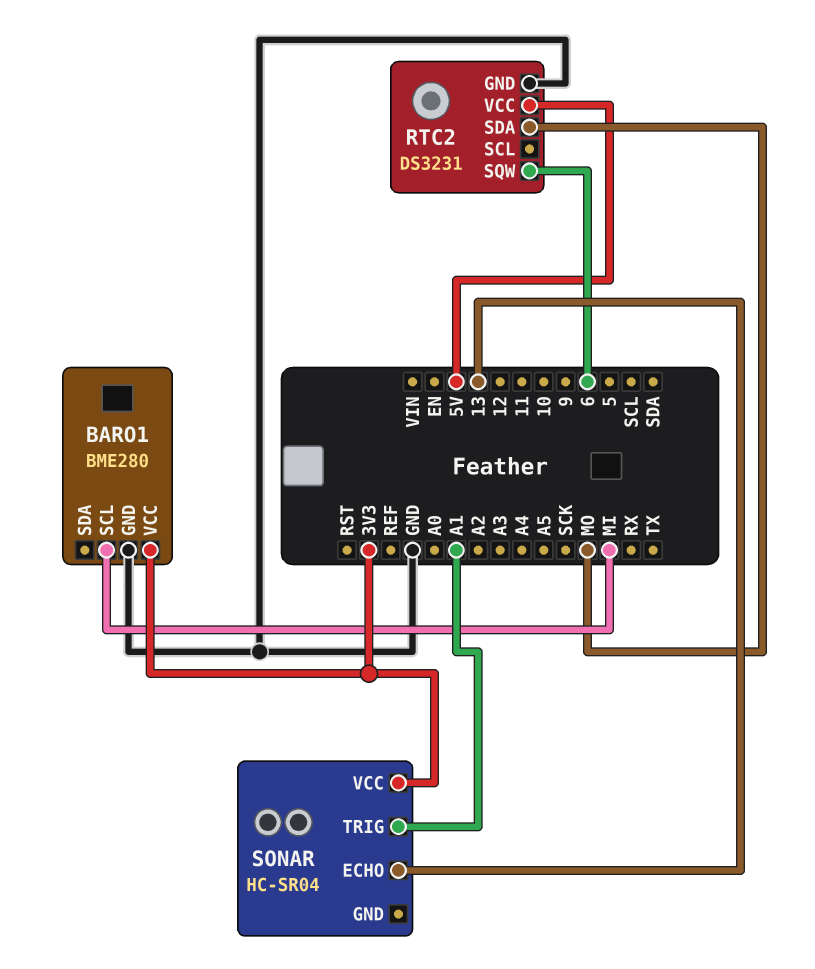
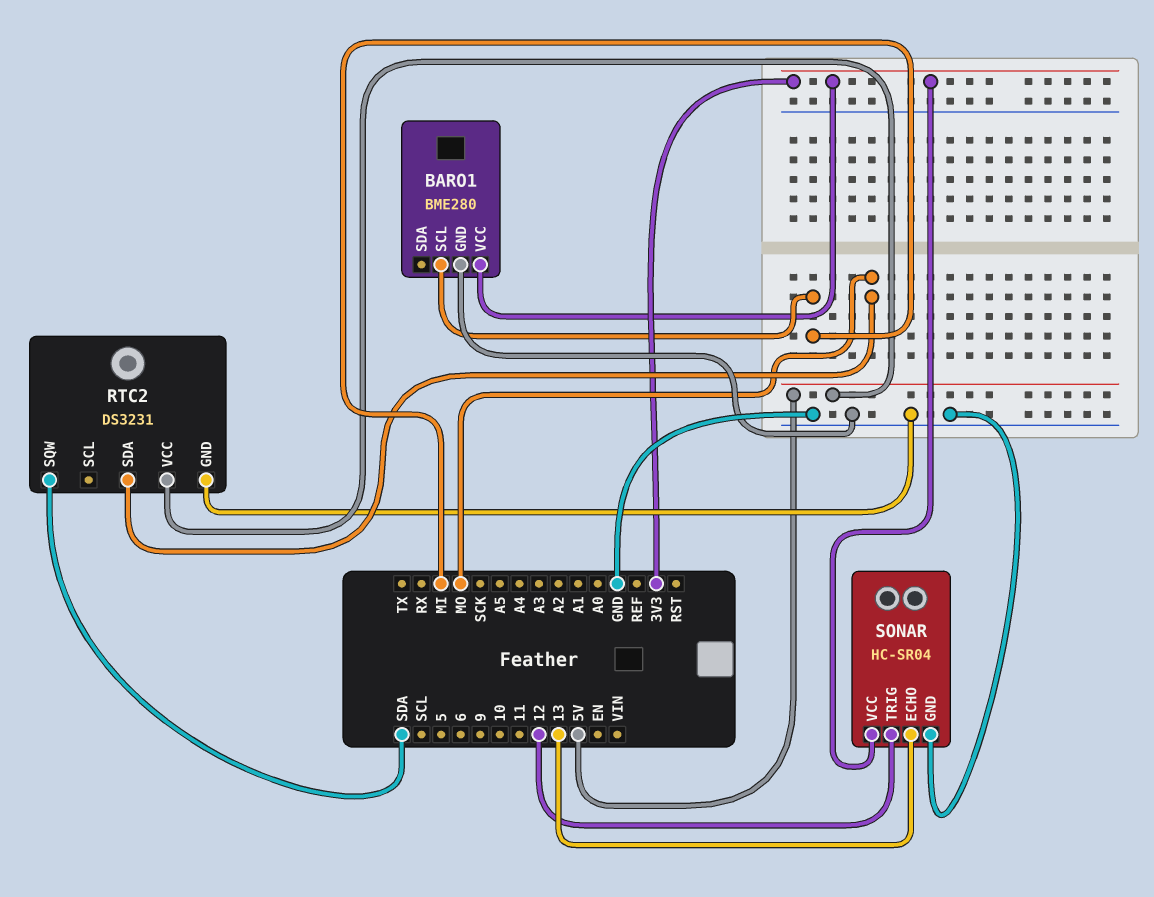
RTC2 pin SQW: 6 -> SDA
SONAR pin GND: none -> GND
SONAR pin TRIG: A1 -> 12

